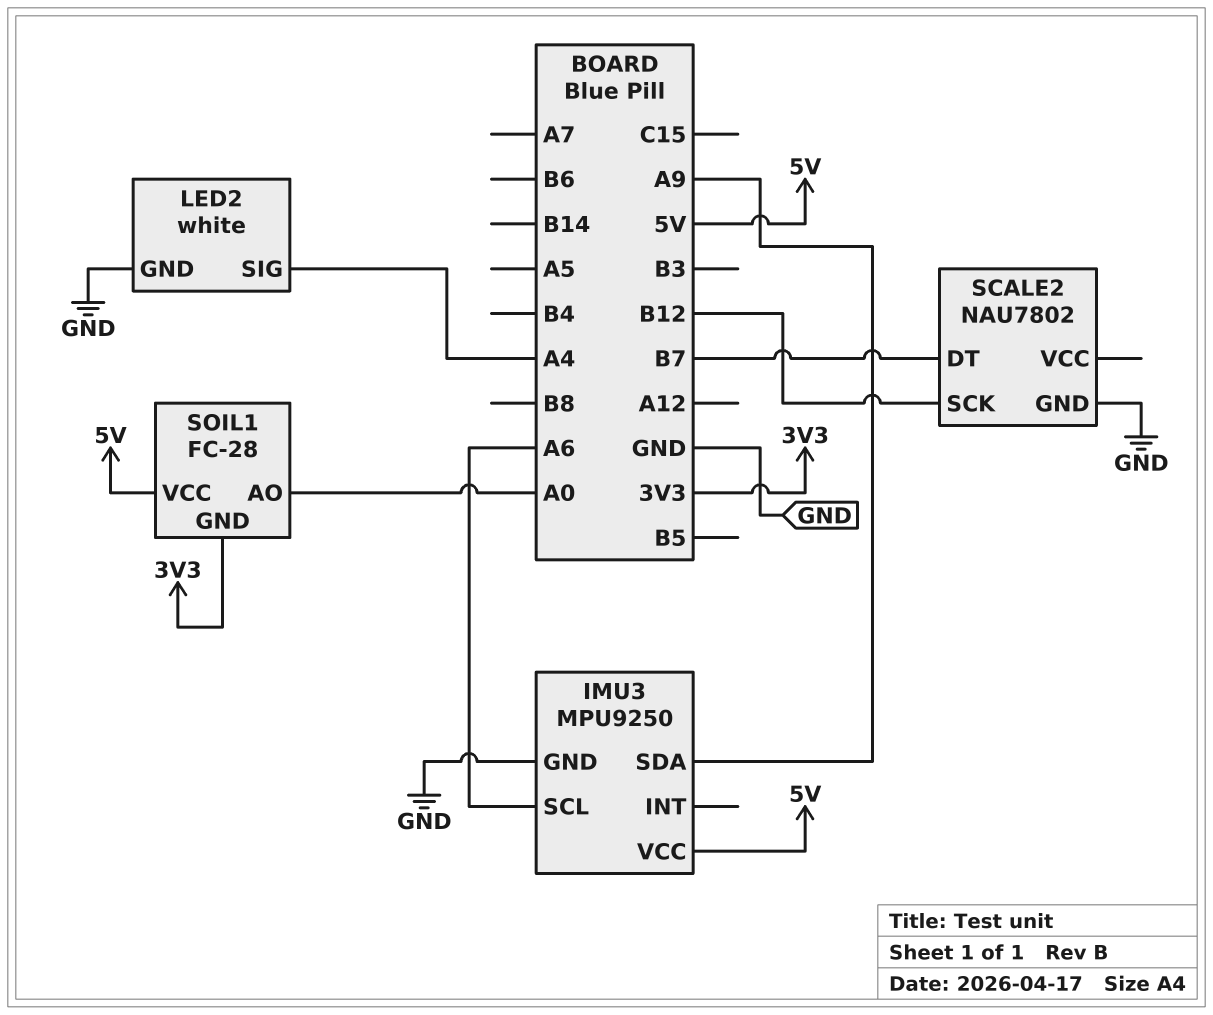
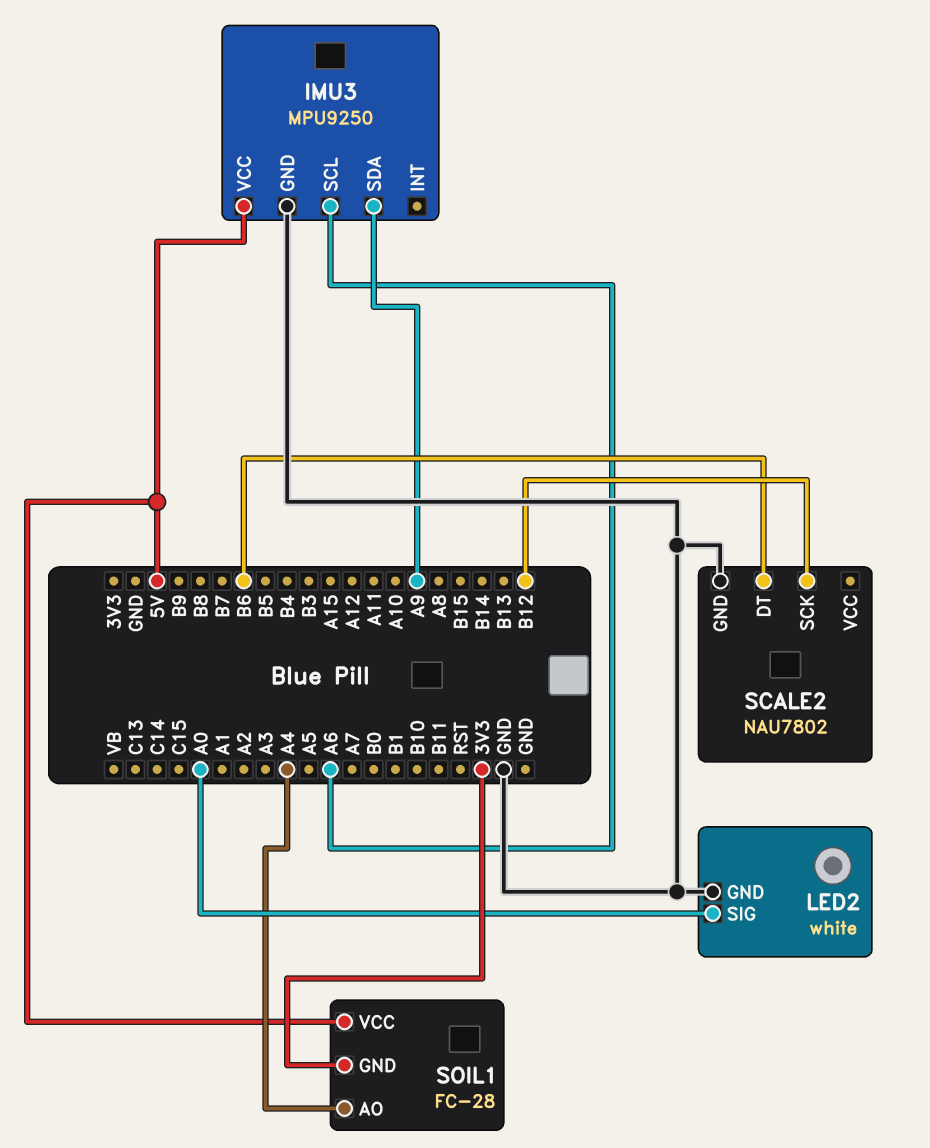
LED2 pin SIG: A4 -> A0
SCALE2 pin DT: B7 -> B6
SOIL1 pin AO: A0 -> A4

